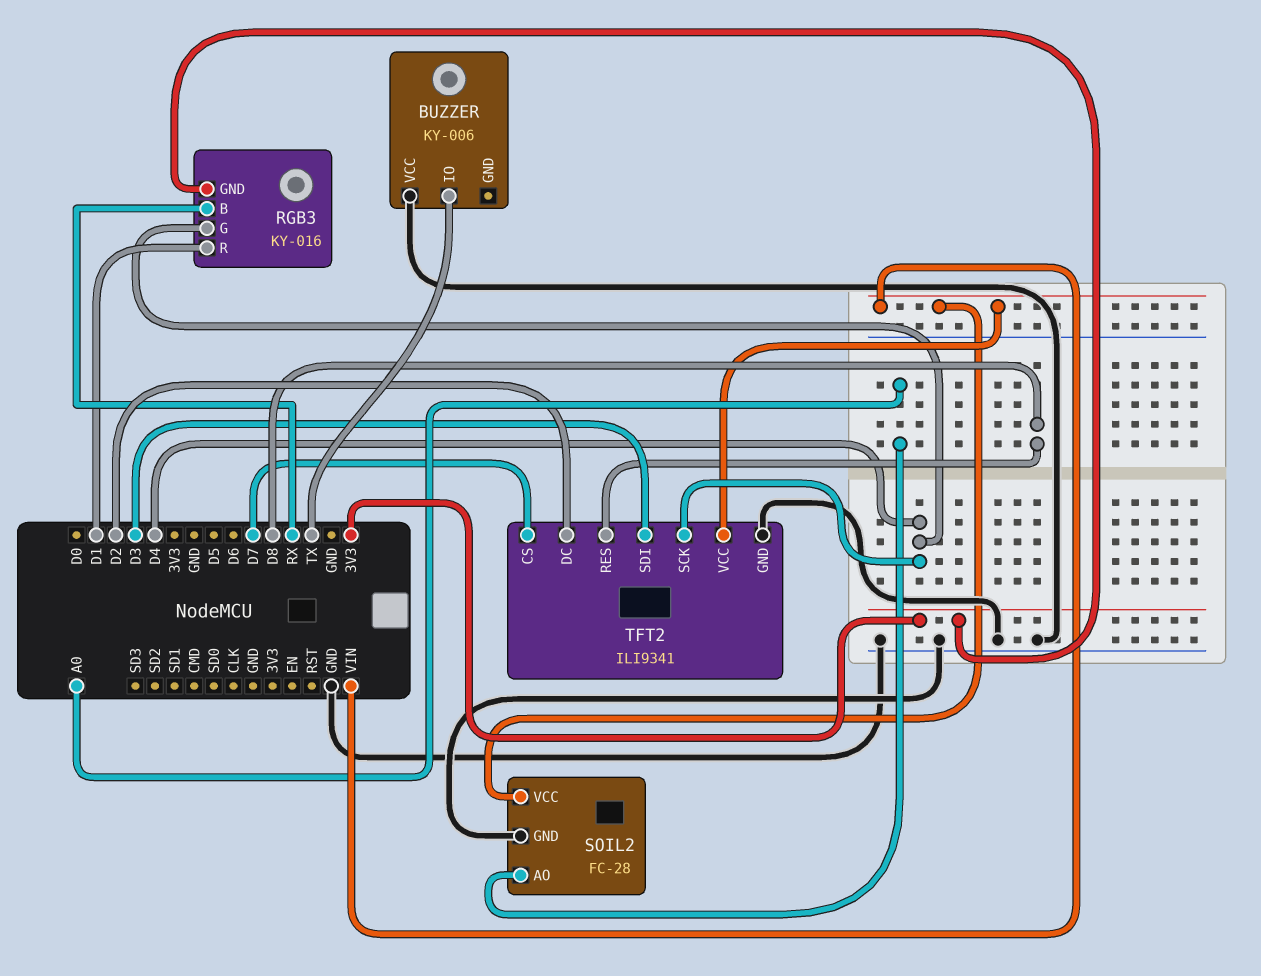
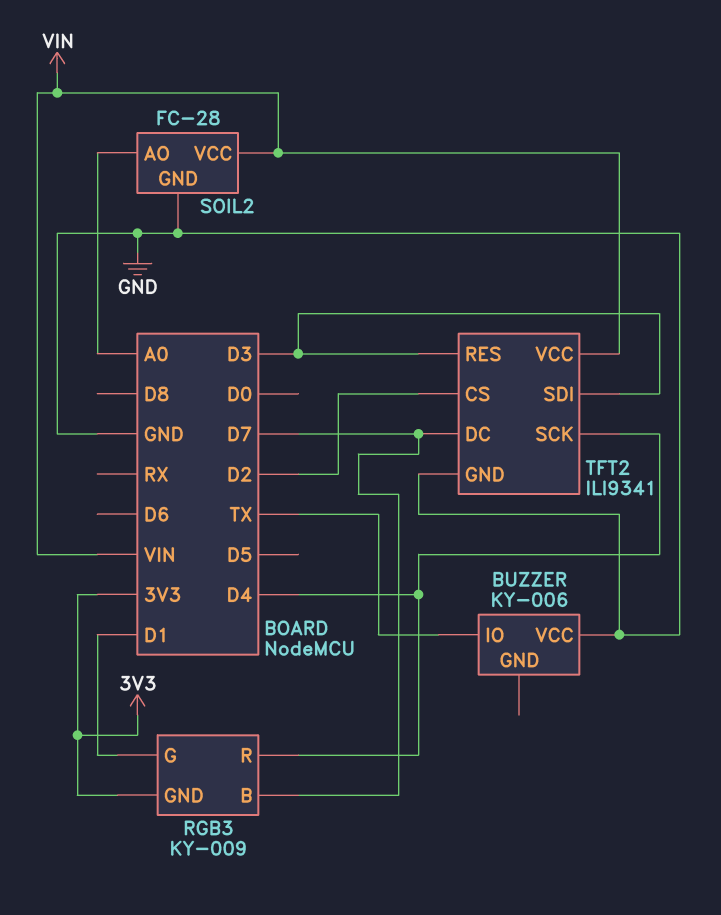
RGB3: KY-016 -> KY-009
RGB3 pin B: RX -> D7
RGB3 pin G: D4 -> D1
RGB3 pin R: D1 -> D4
TFT2 pin CS: D7 -> D2
TFT2 pin DC: D2 -> D7
TFT2 pin RES: D8 -> D3

